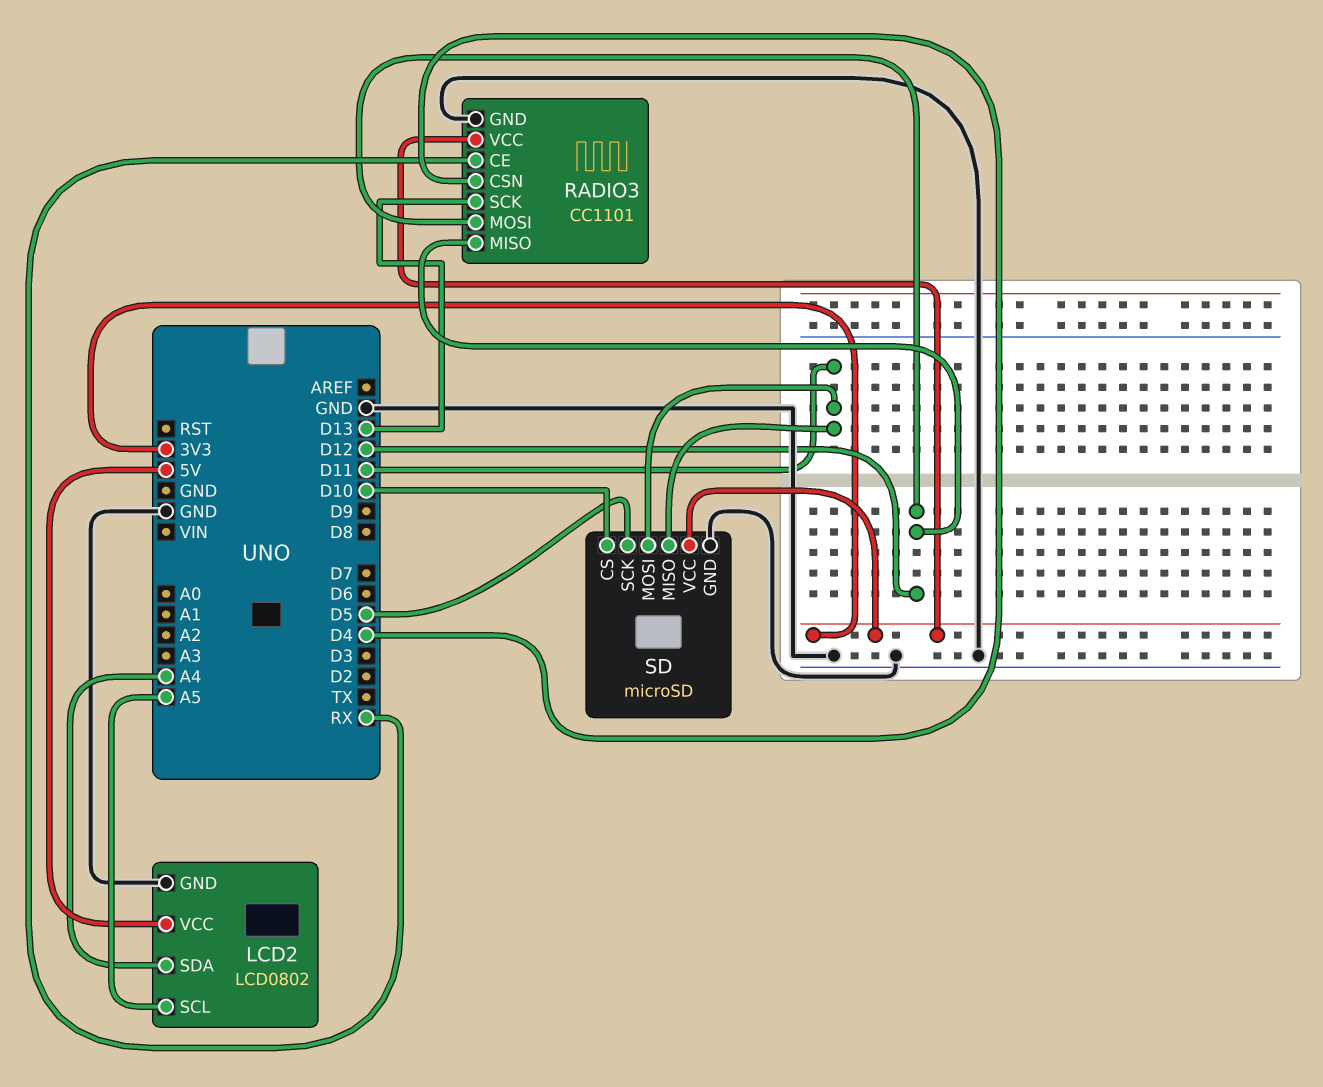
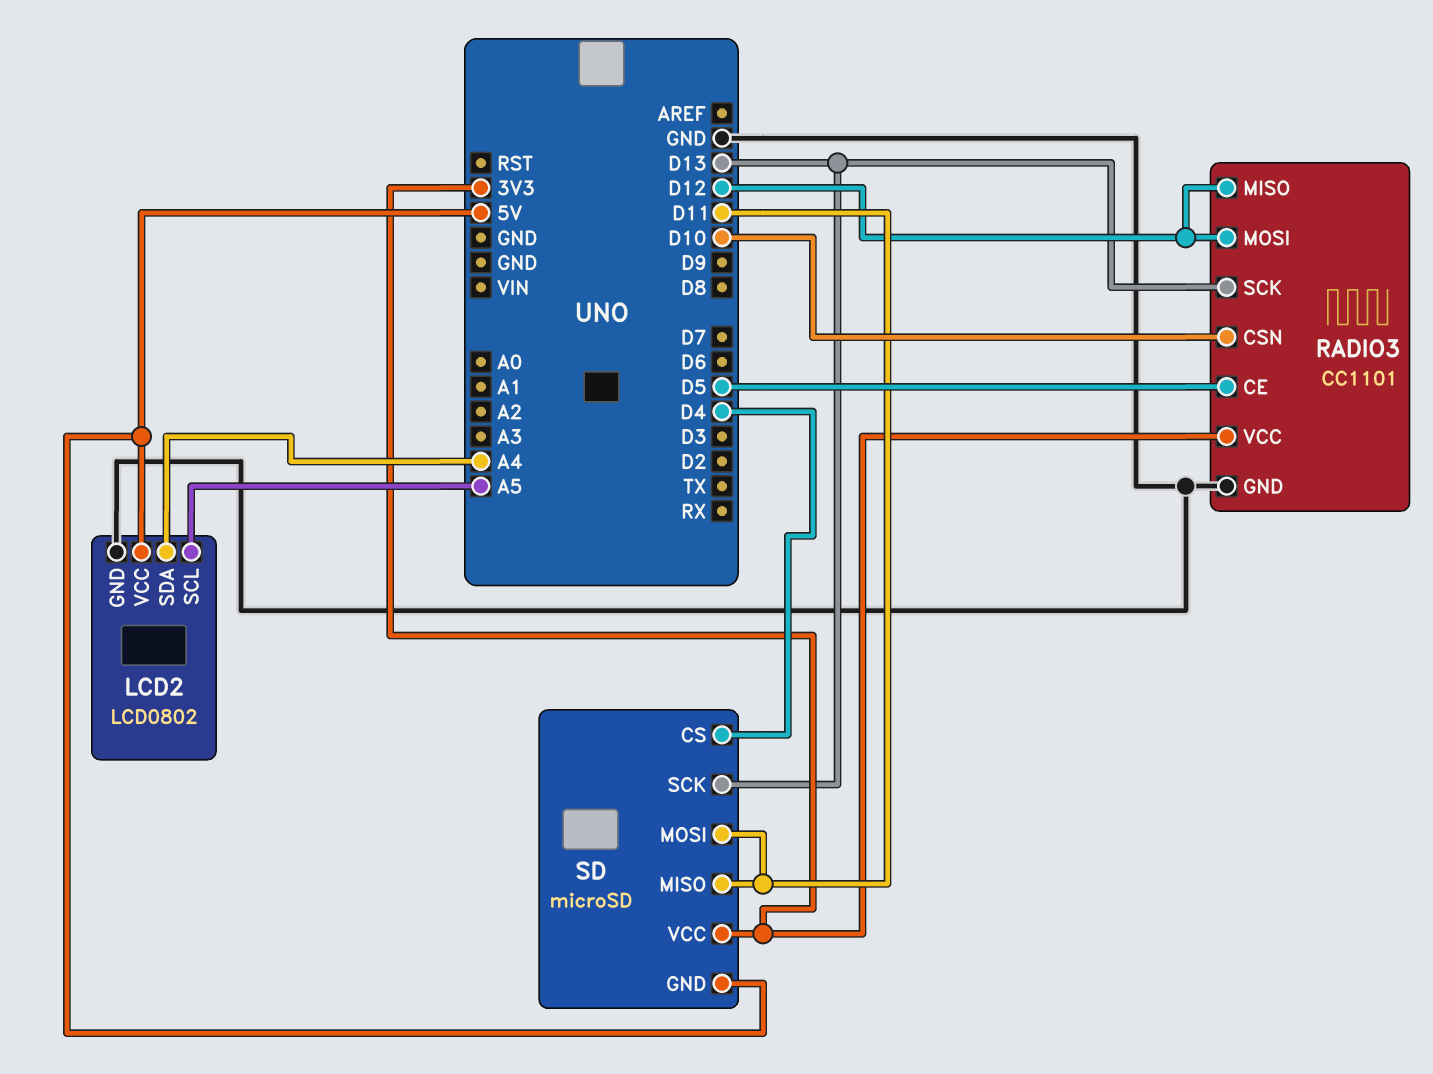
RADIO3 pin CE: RX -> D5
RADIO3 pin CSN: D4 -> D10
SD pin CS: D10 -> D4
SD pin GND: GND -> 5V
SD pin SCK: D5 -> D13

